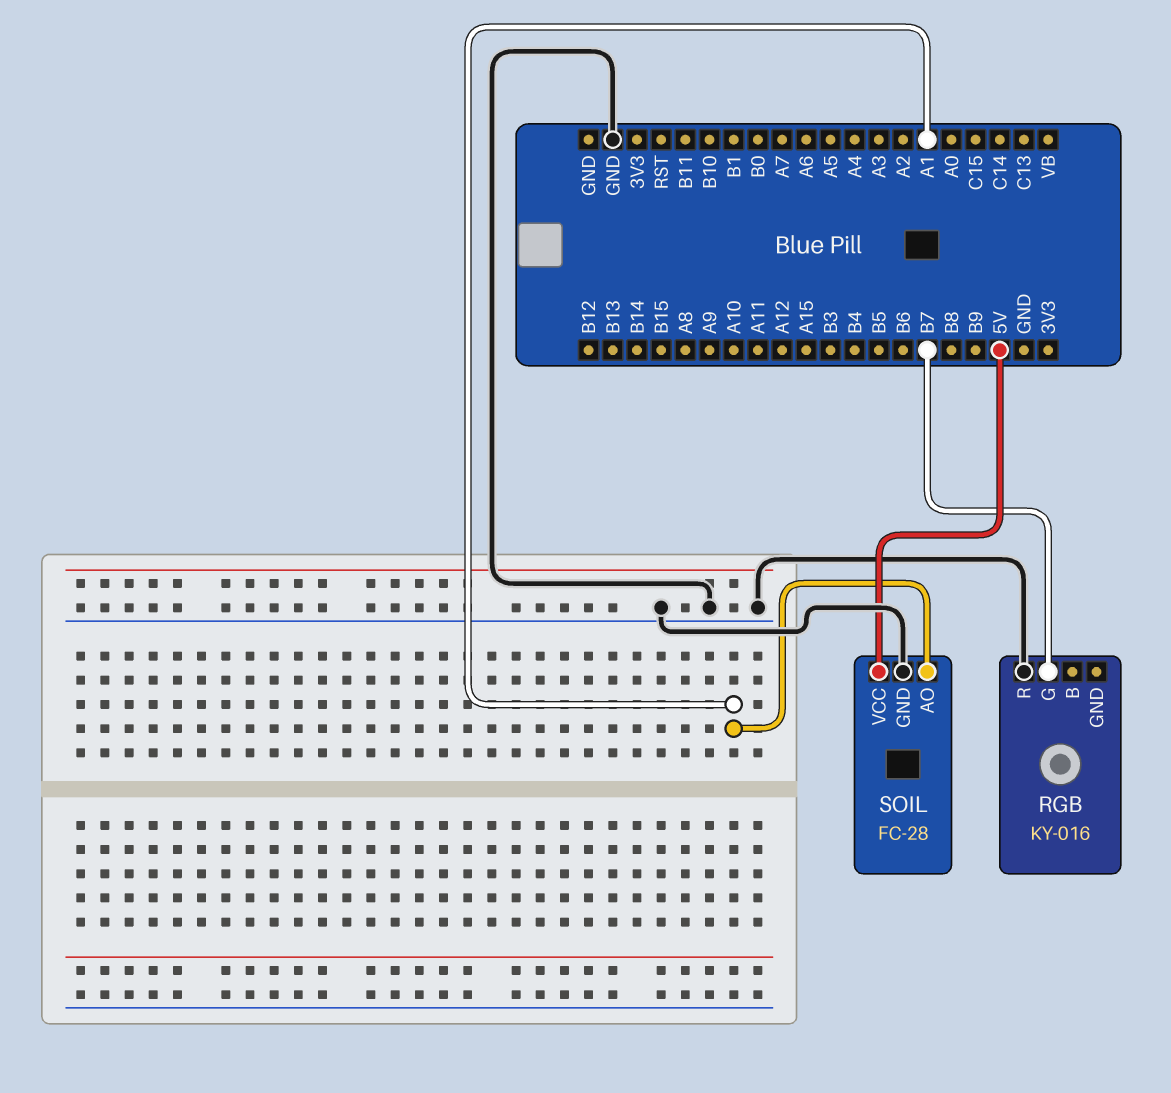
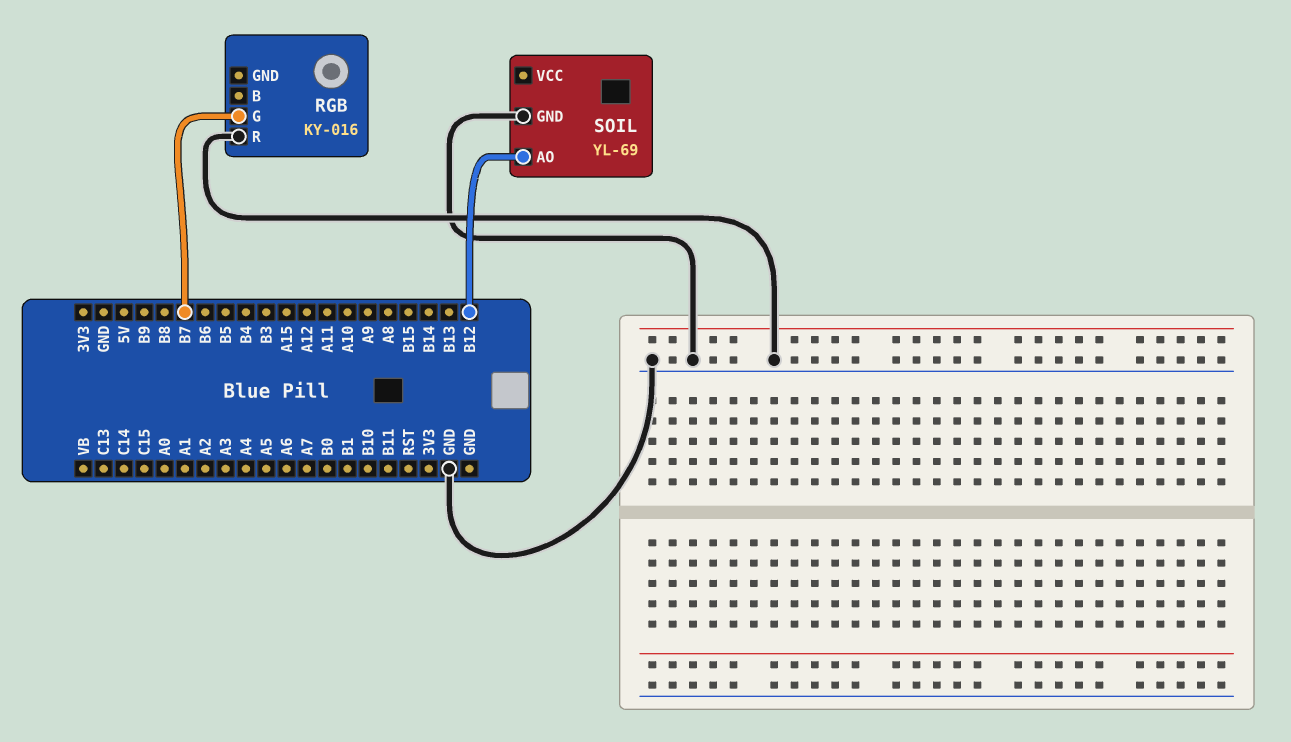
SOIL: FC-28 -> YL-69
SOIL pin AO: A1 -> B12
SOIL pin VCC: 5V -> none

